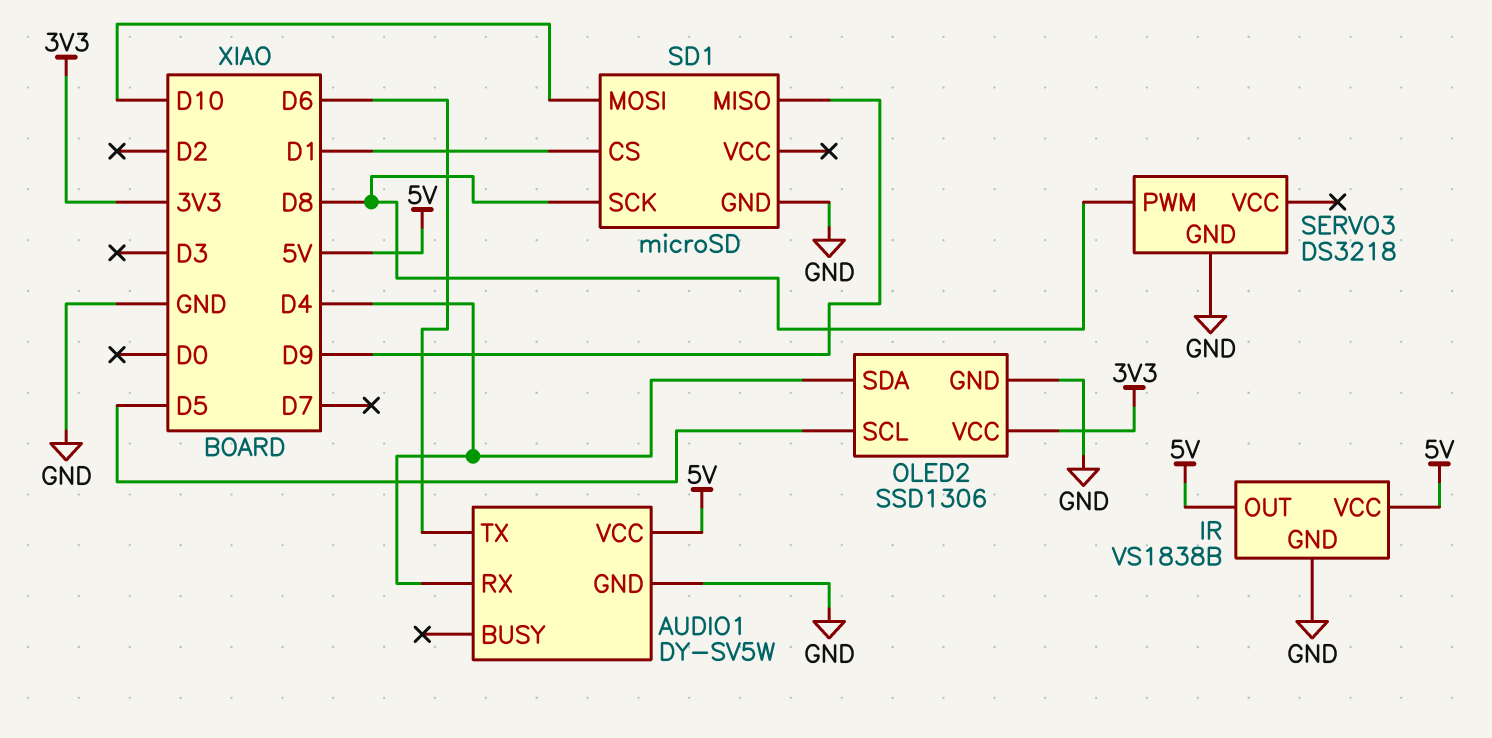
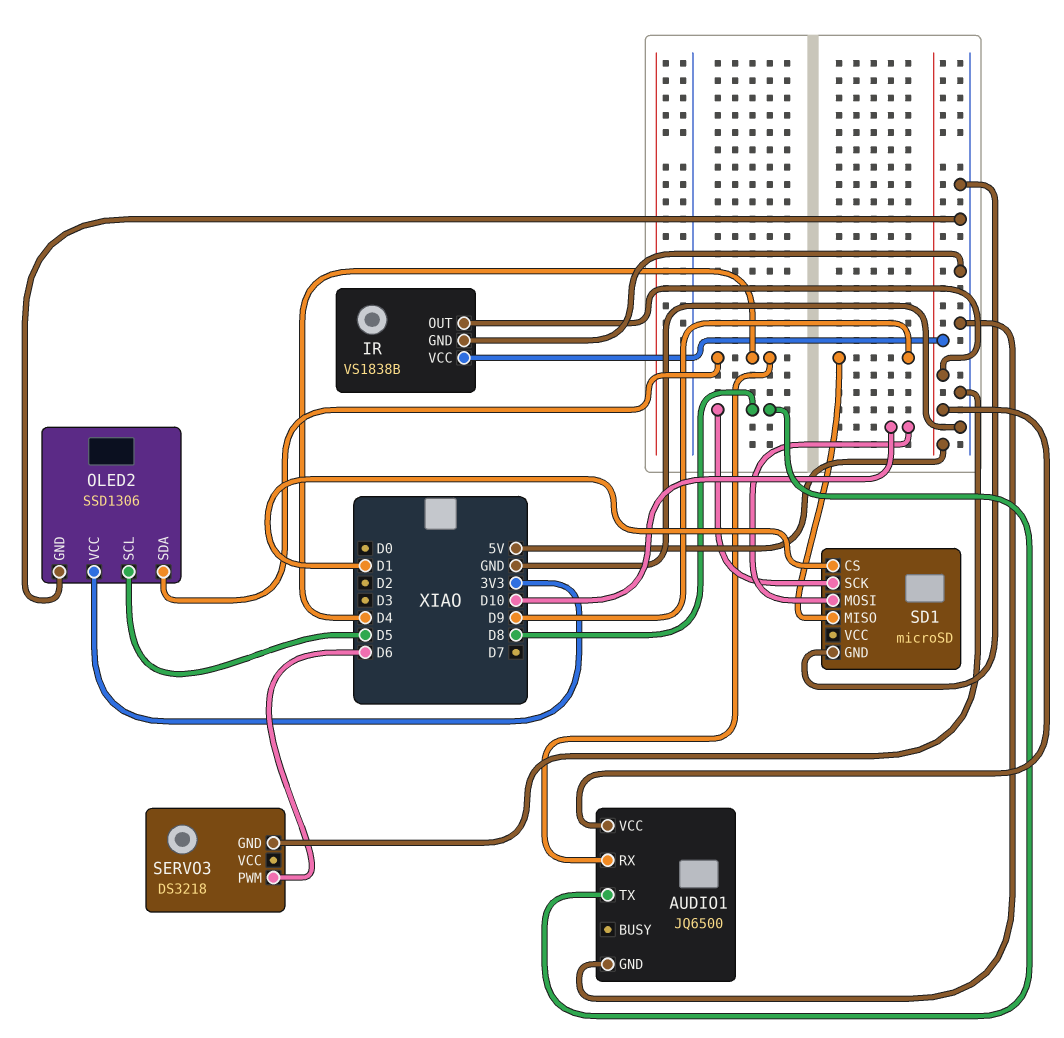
AUDIO1: DY-SV5W -> JQ6500
AUDIO1 pin TX: D6 -> D8
SERVO3 pin PWM: D8 -> D6

